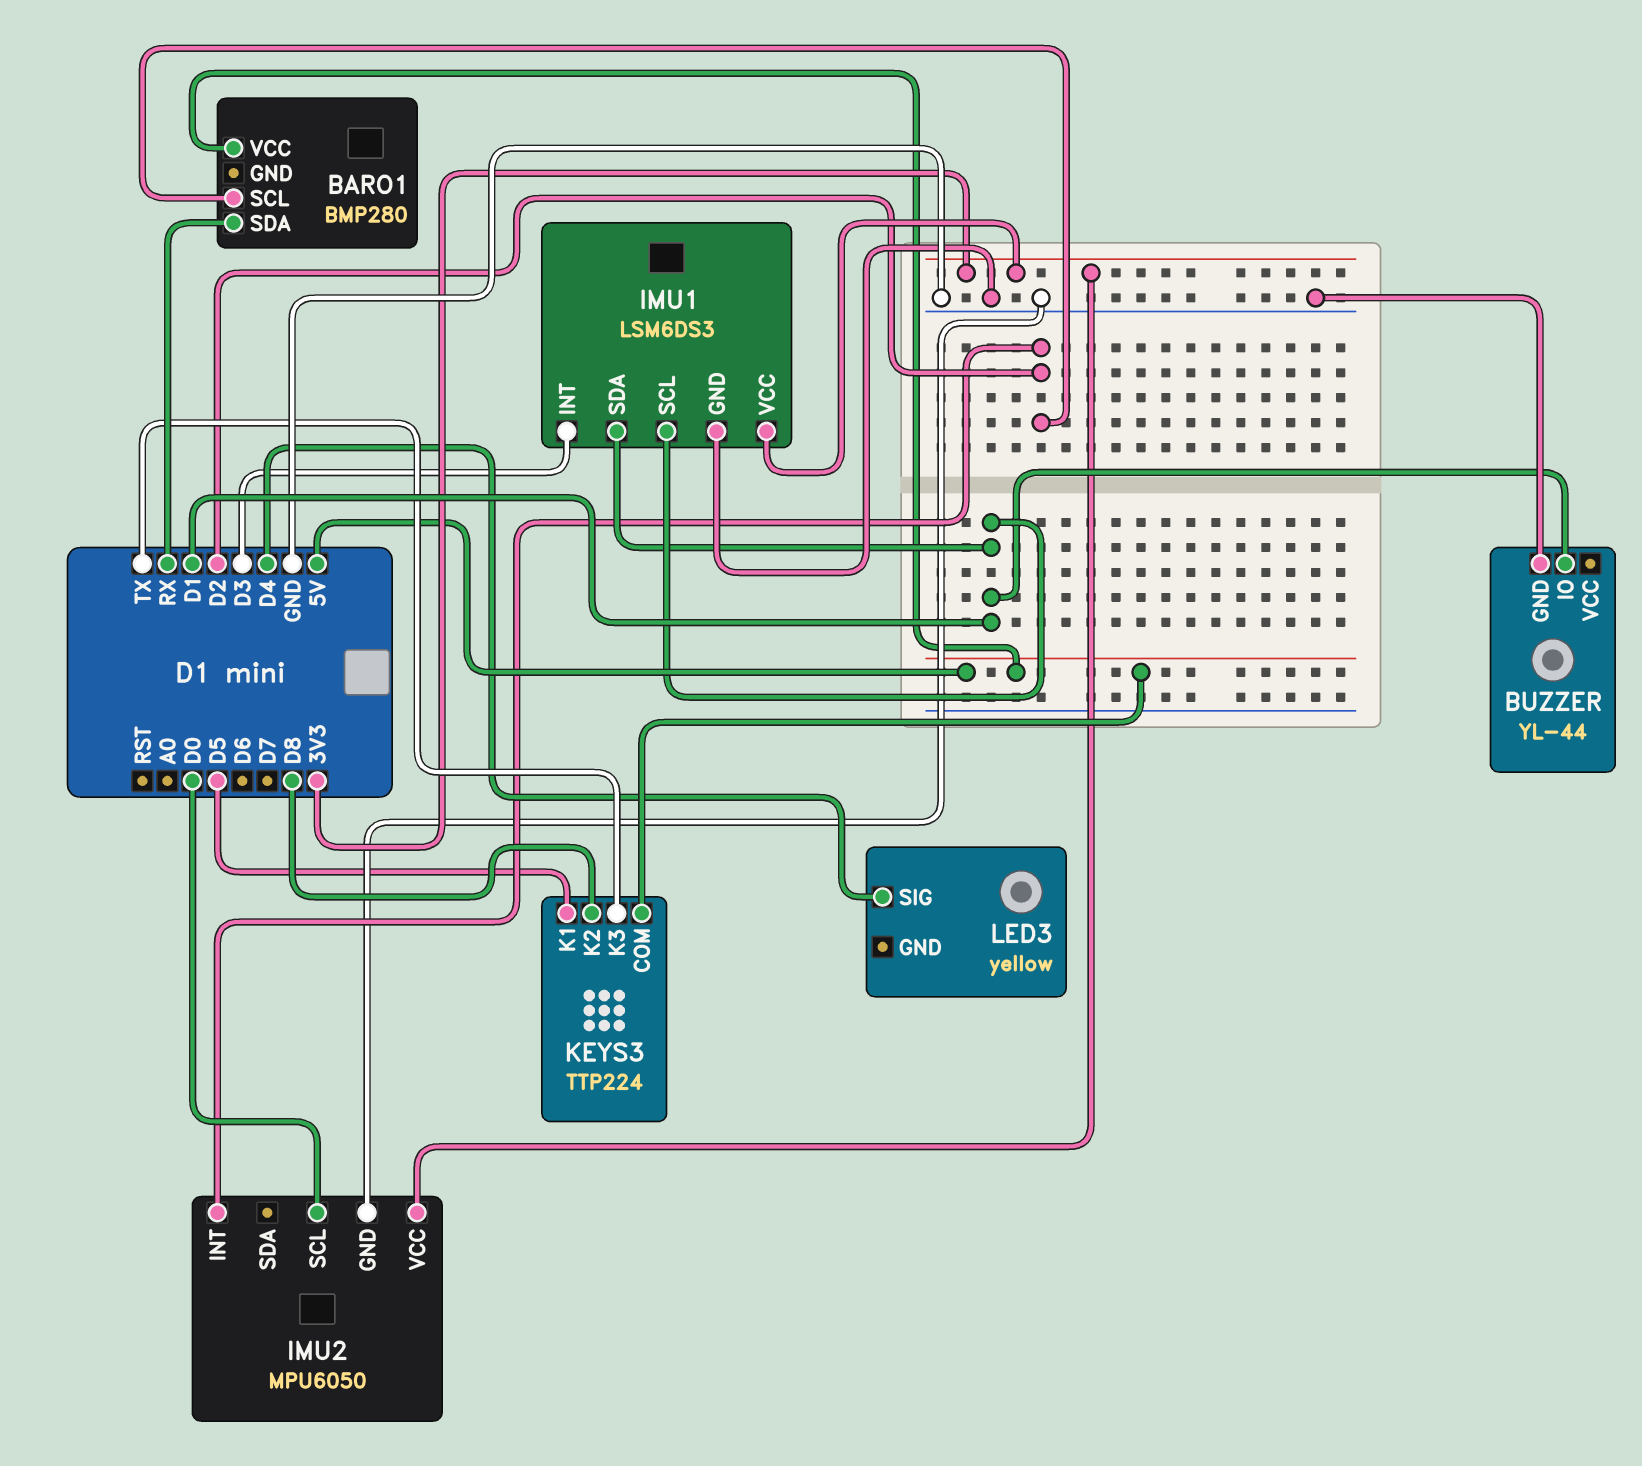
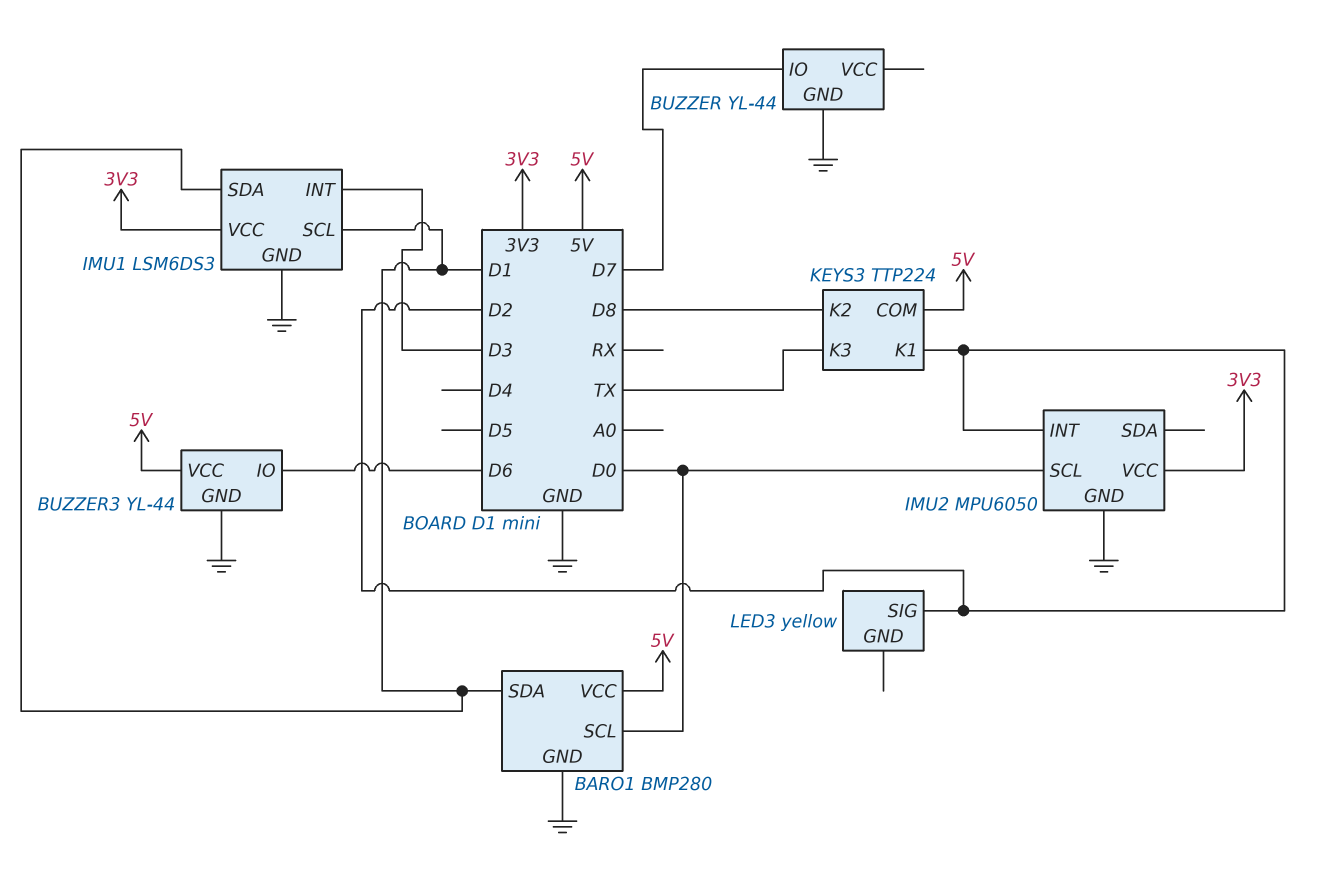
BARO1 pin GND: none -> GND
BARO1 pin SCL: D2 -> D0
BARO1 pin SDA: RX -> D1
BUZZER pin IO: D1 -> D7
BUZZER3: none -> YL-44
BUZZER3 pin GND: none -> GND
BUZZER3 pin IO: none -> D6
BUZZER3 pin VCC: none -> 5V
KEYS3 pin K1: D5 -> D2
LED3 pin SIG: D4 -> D2

